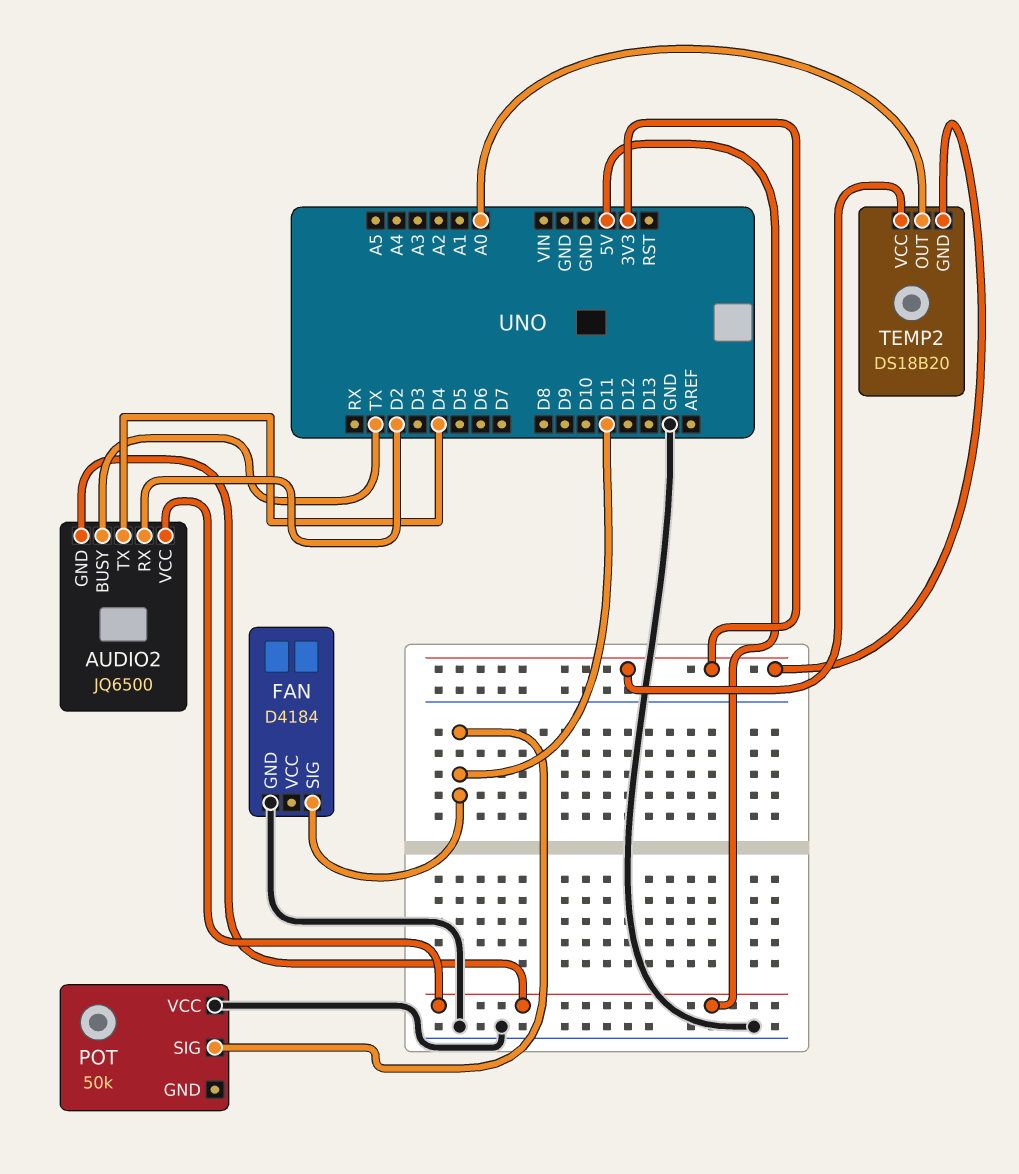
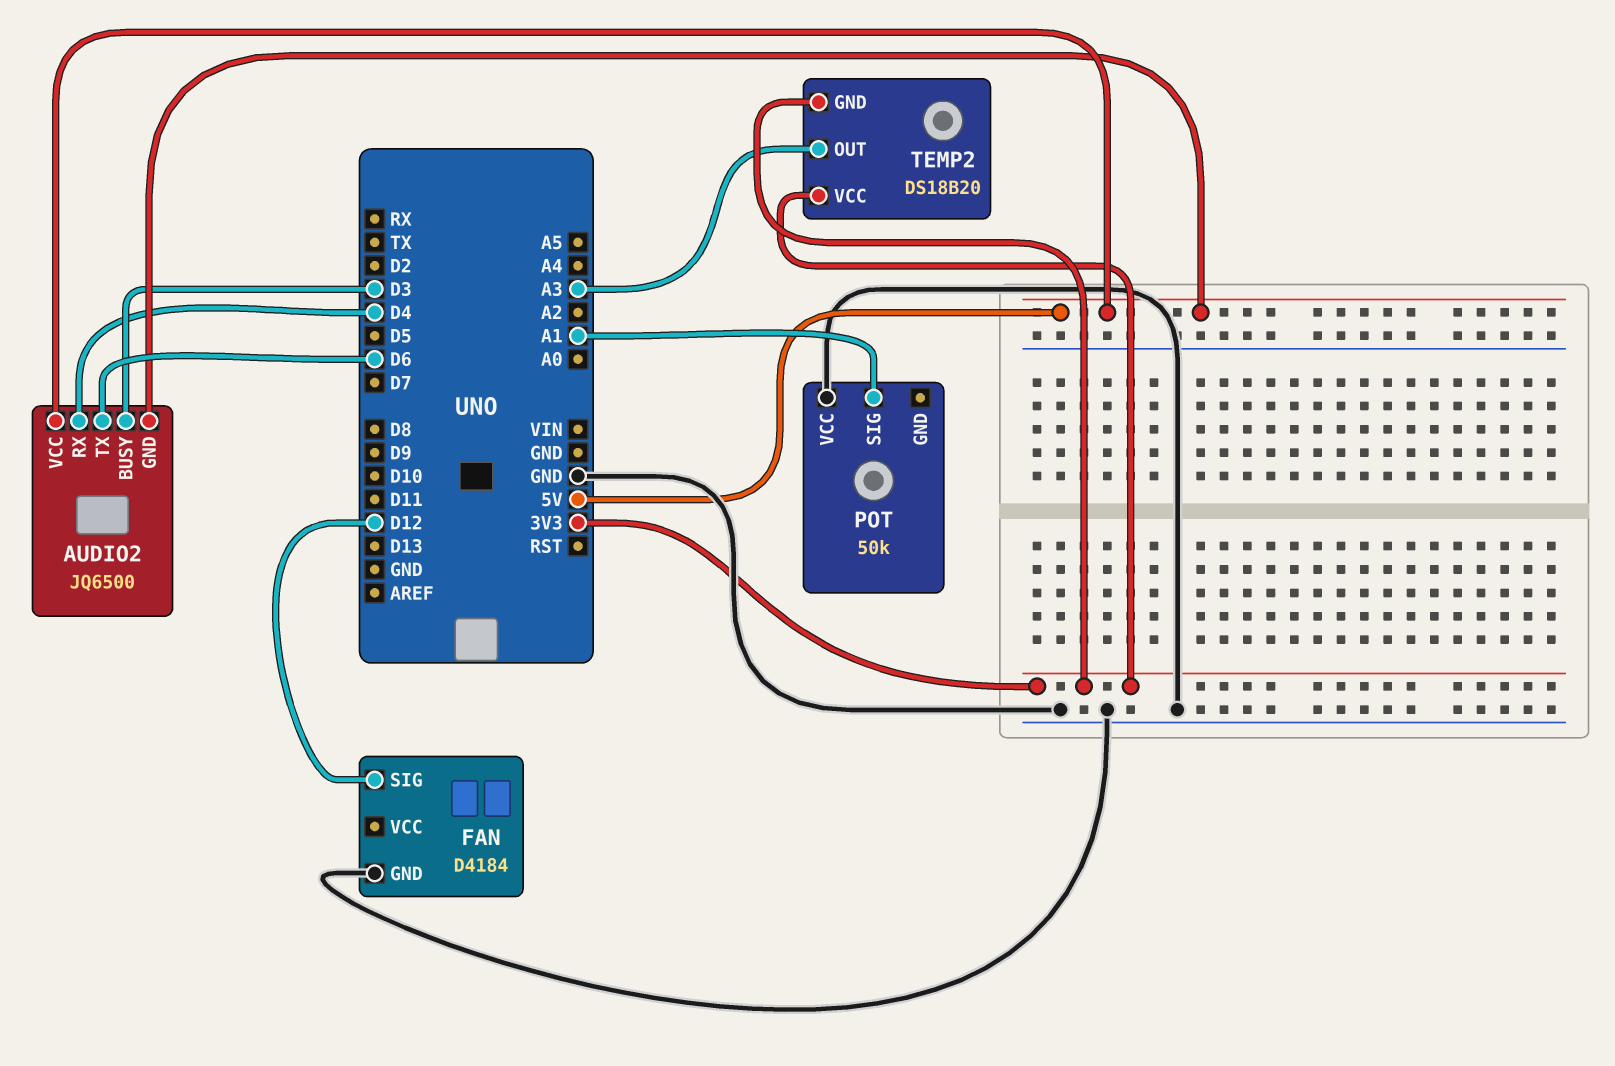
AUDIO2 pin BUSY: TX -> D3
AUDIO2 pin RX: D2 -> D4
AUDIO2 pin TX: D4 -> D6
FAN pin SIG: D11 -> D12
POT pin SIG: D11 -> A1
TEMP2 pin OUT: A0 -> A3

